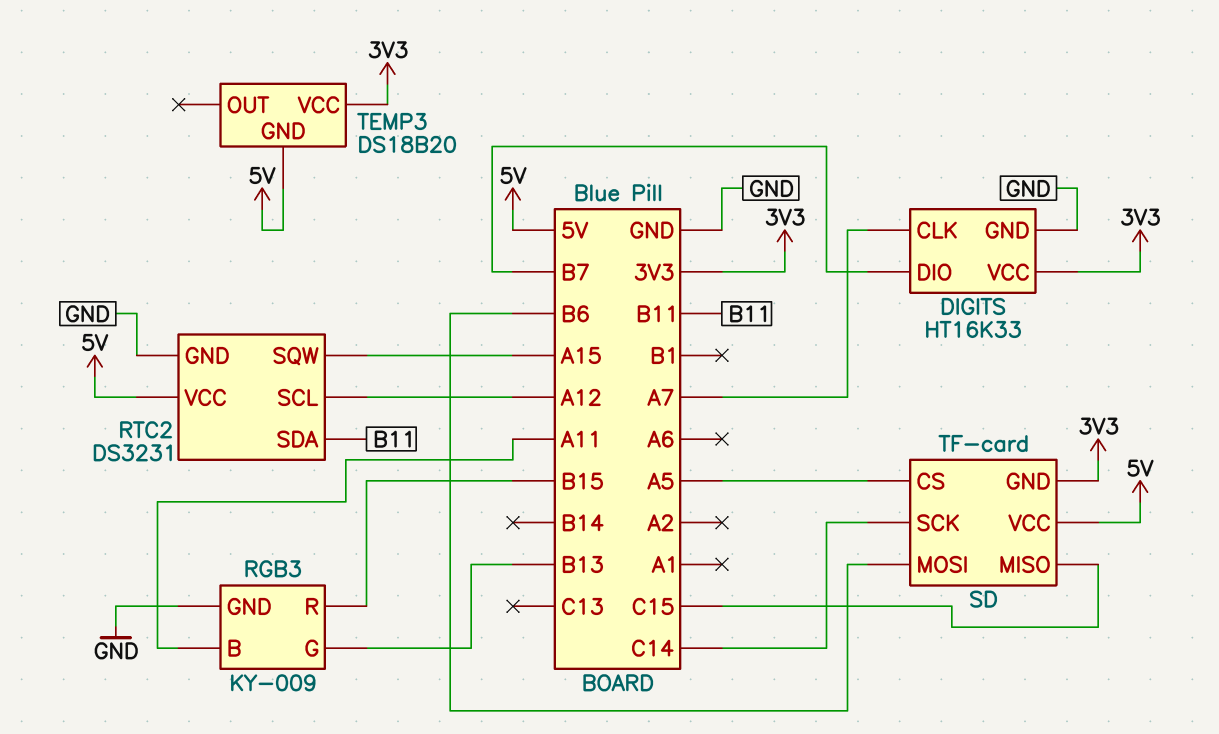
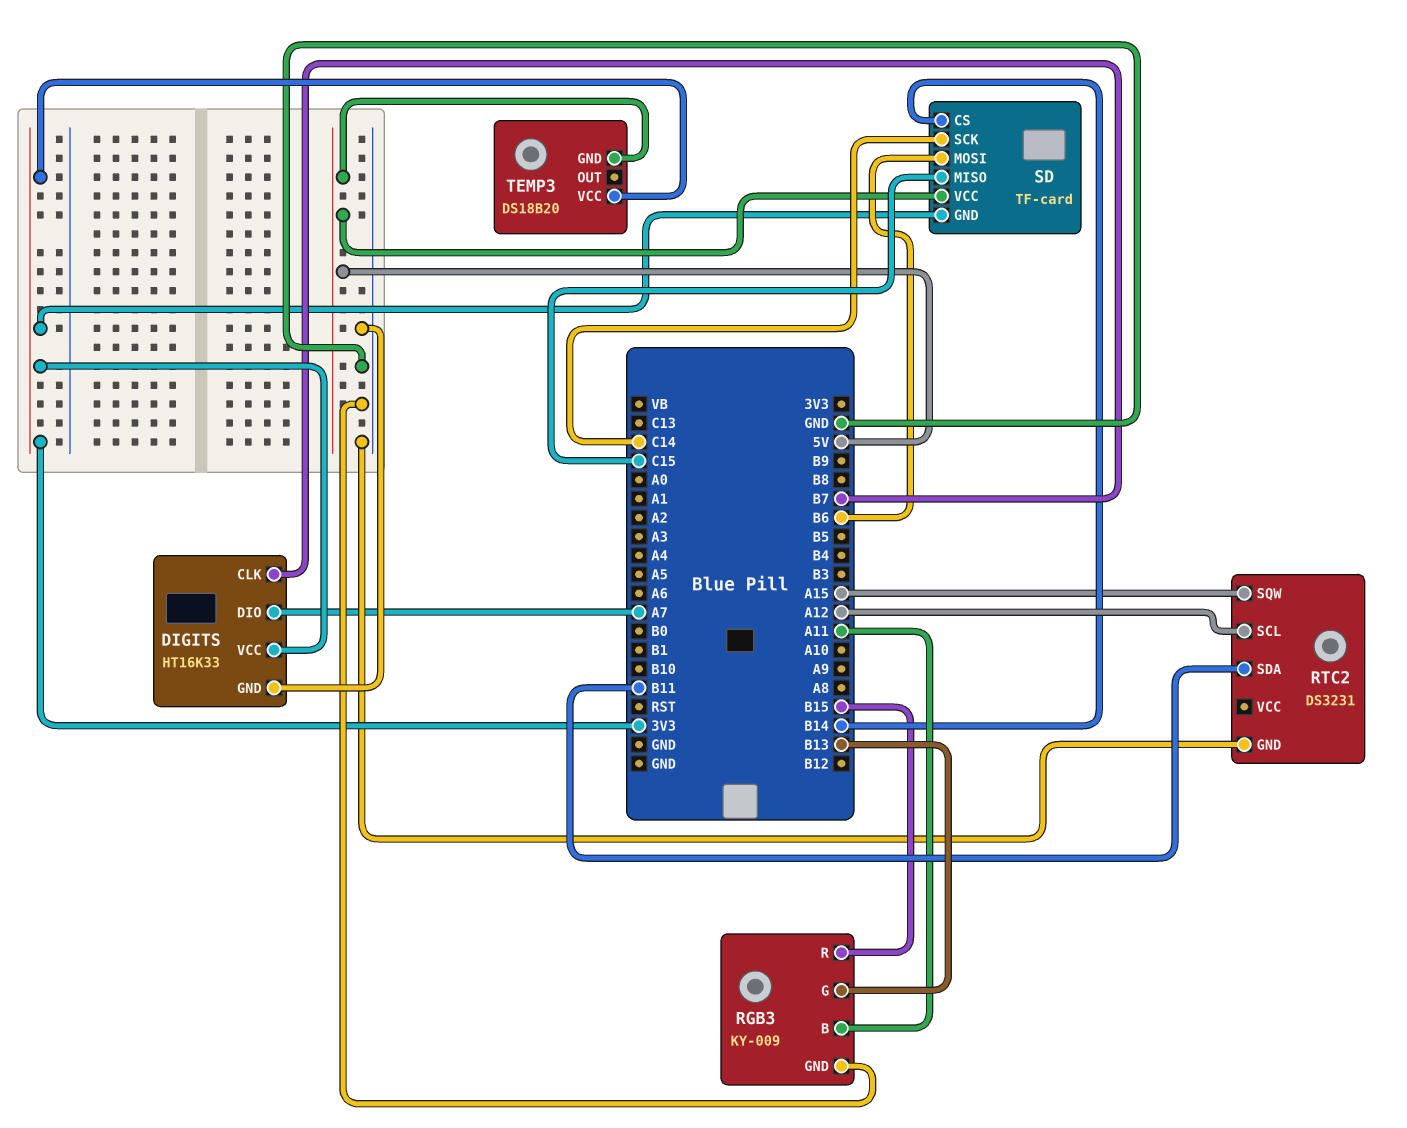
DIGITS pin CLK: A7 -> B7
DIGITS pin DIO: B7 -> A7
RTC2 pin VCC: 5V -> none
SD pin CS: A5 -> B14

